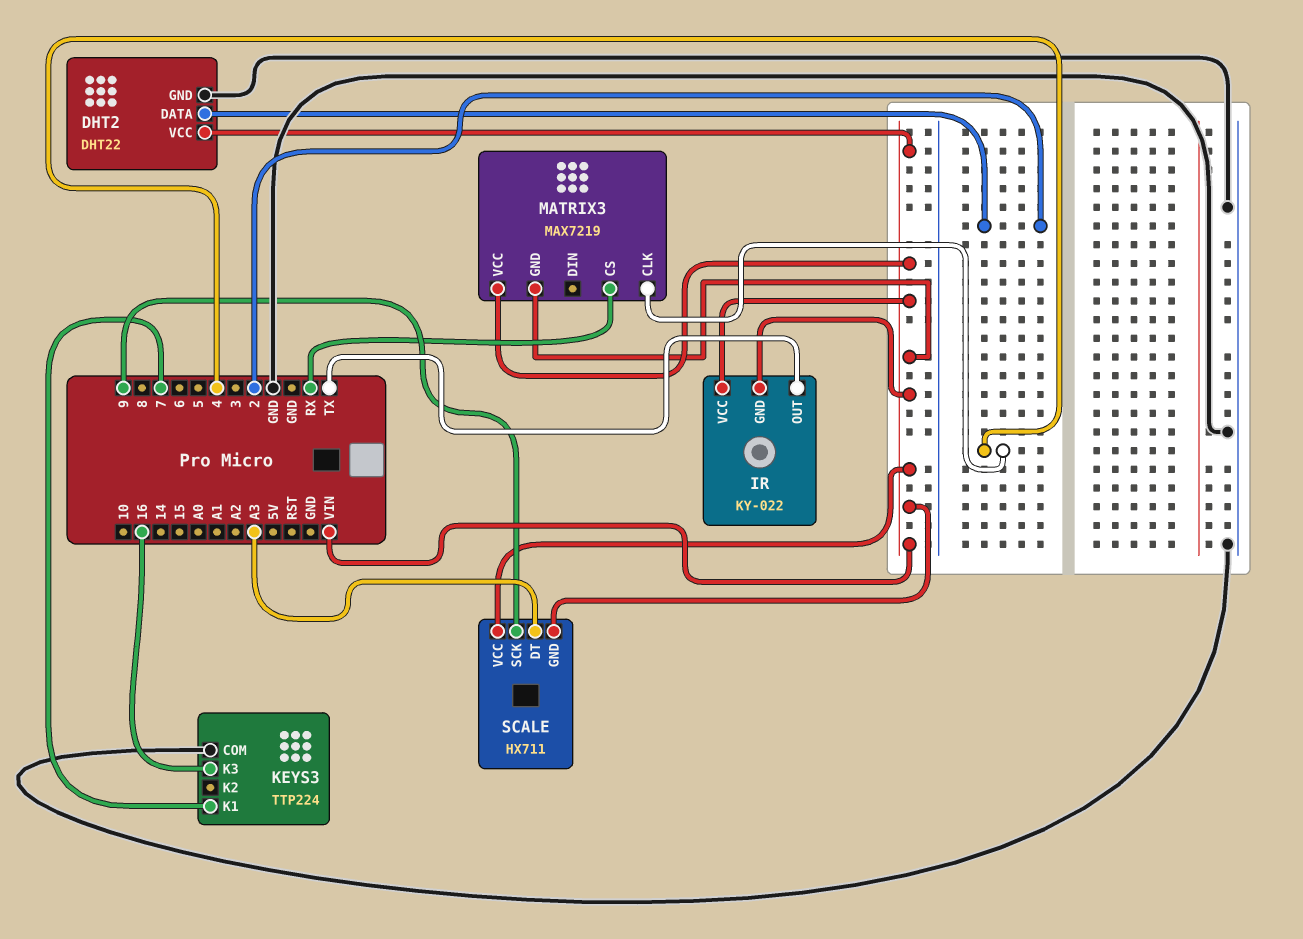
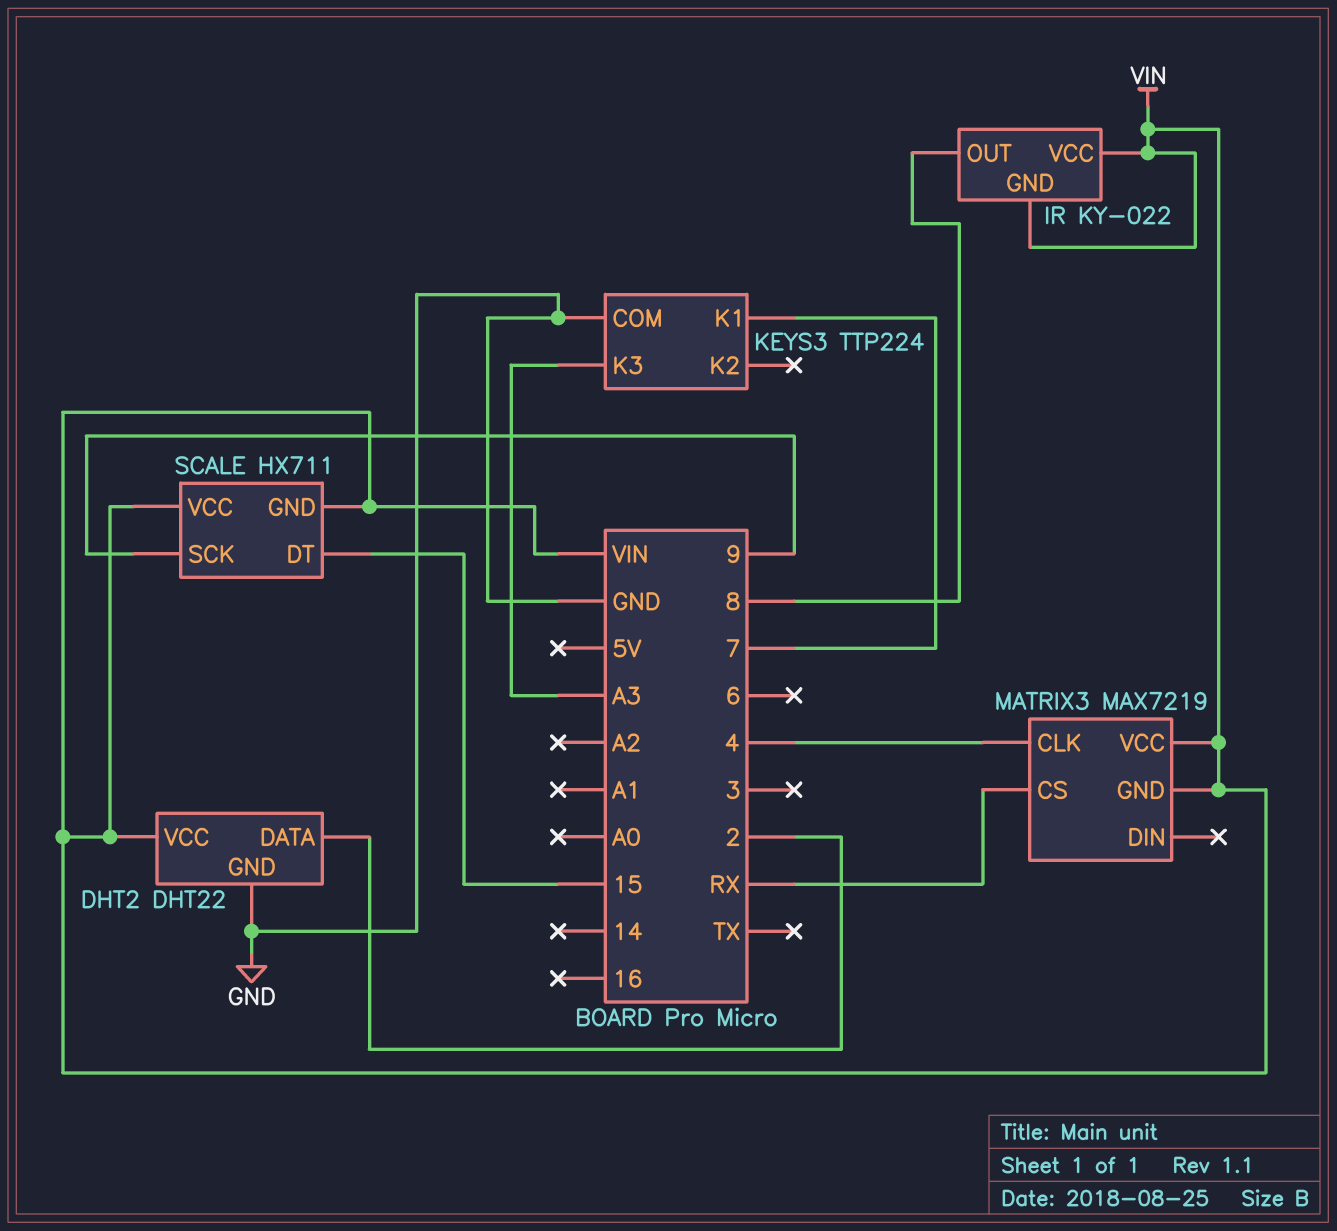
IR pin OUT: TX -> 8
KEYS3 pin K3: 16 -> A3
SCALE pin DT: A3 -> 15

